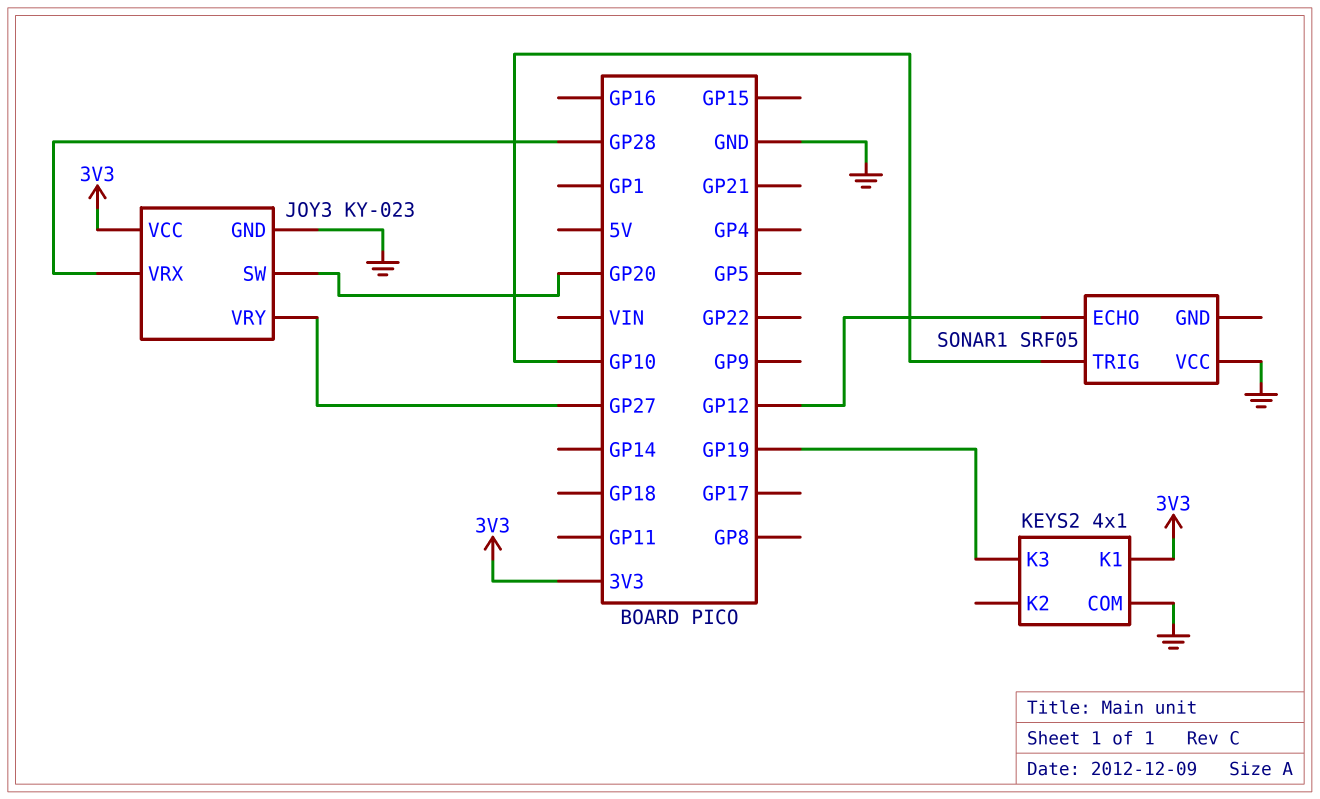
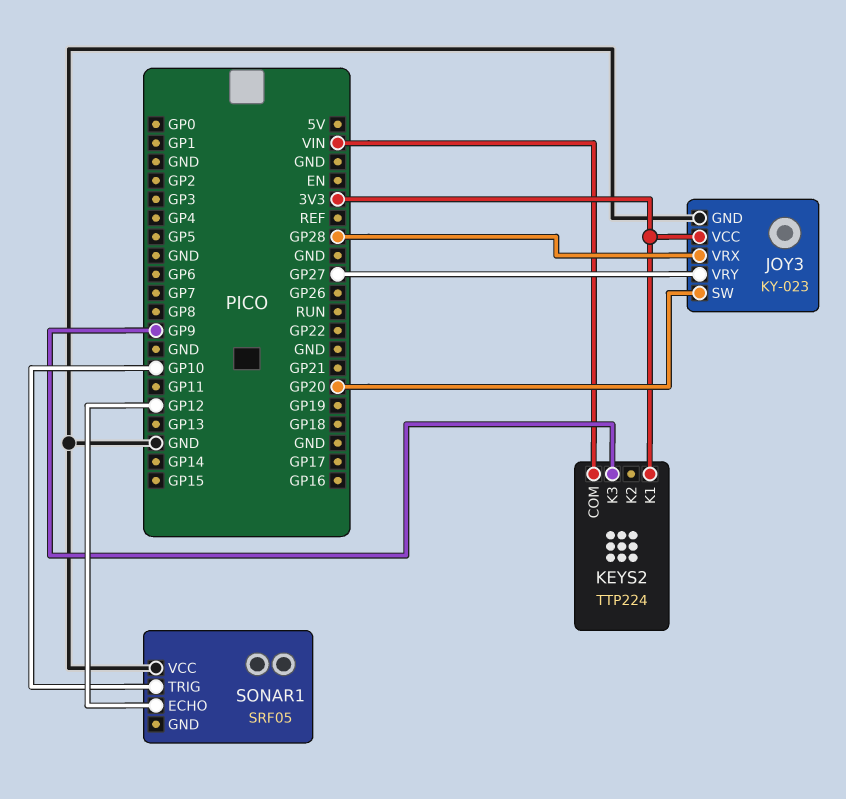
KEYS2: 4x1 -> TTP224
KEYS2 pin COM: GND -> VIN
KEYS2 pin K3: GP19 -> GP9

